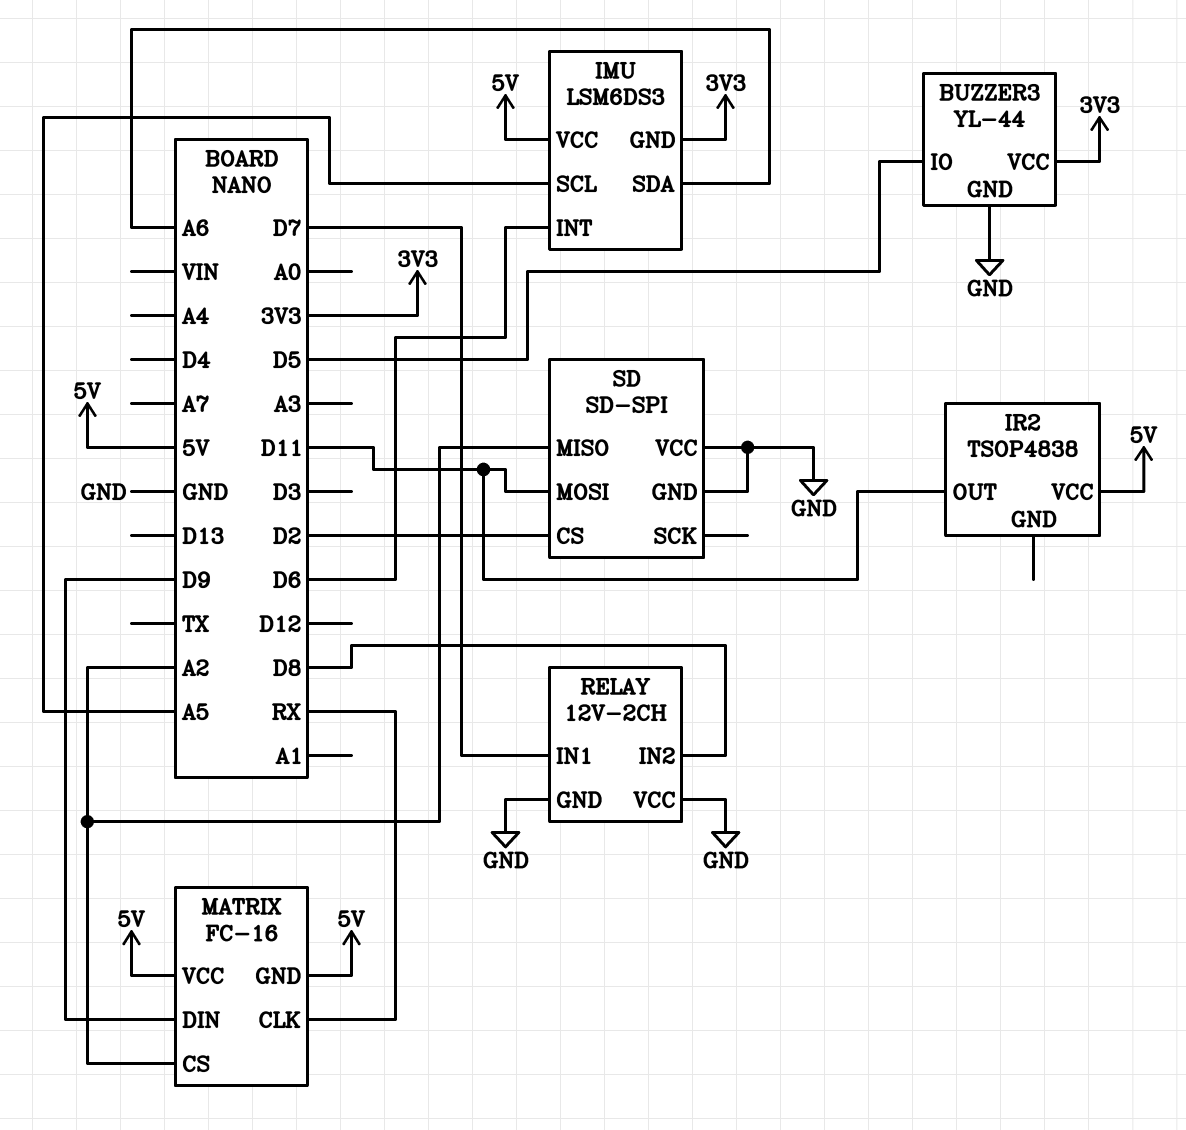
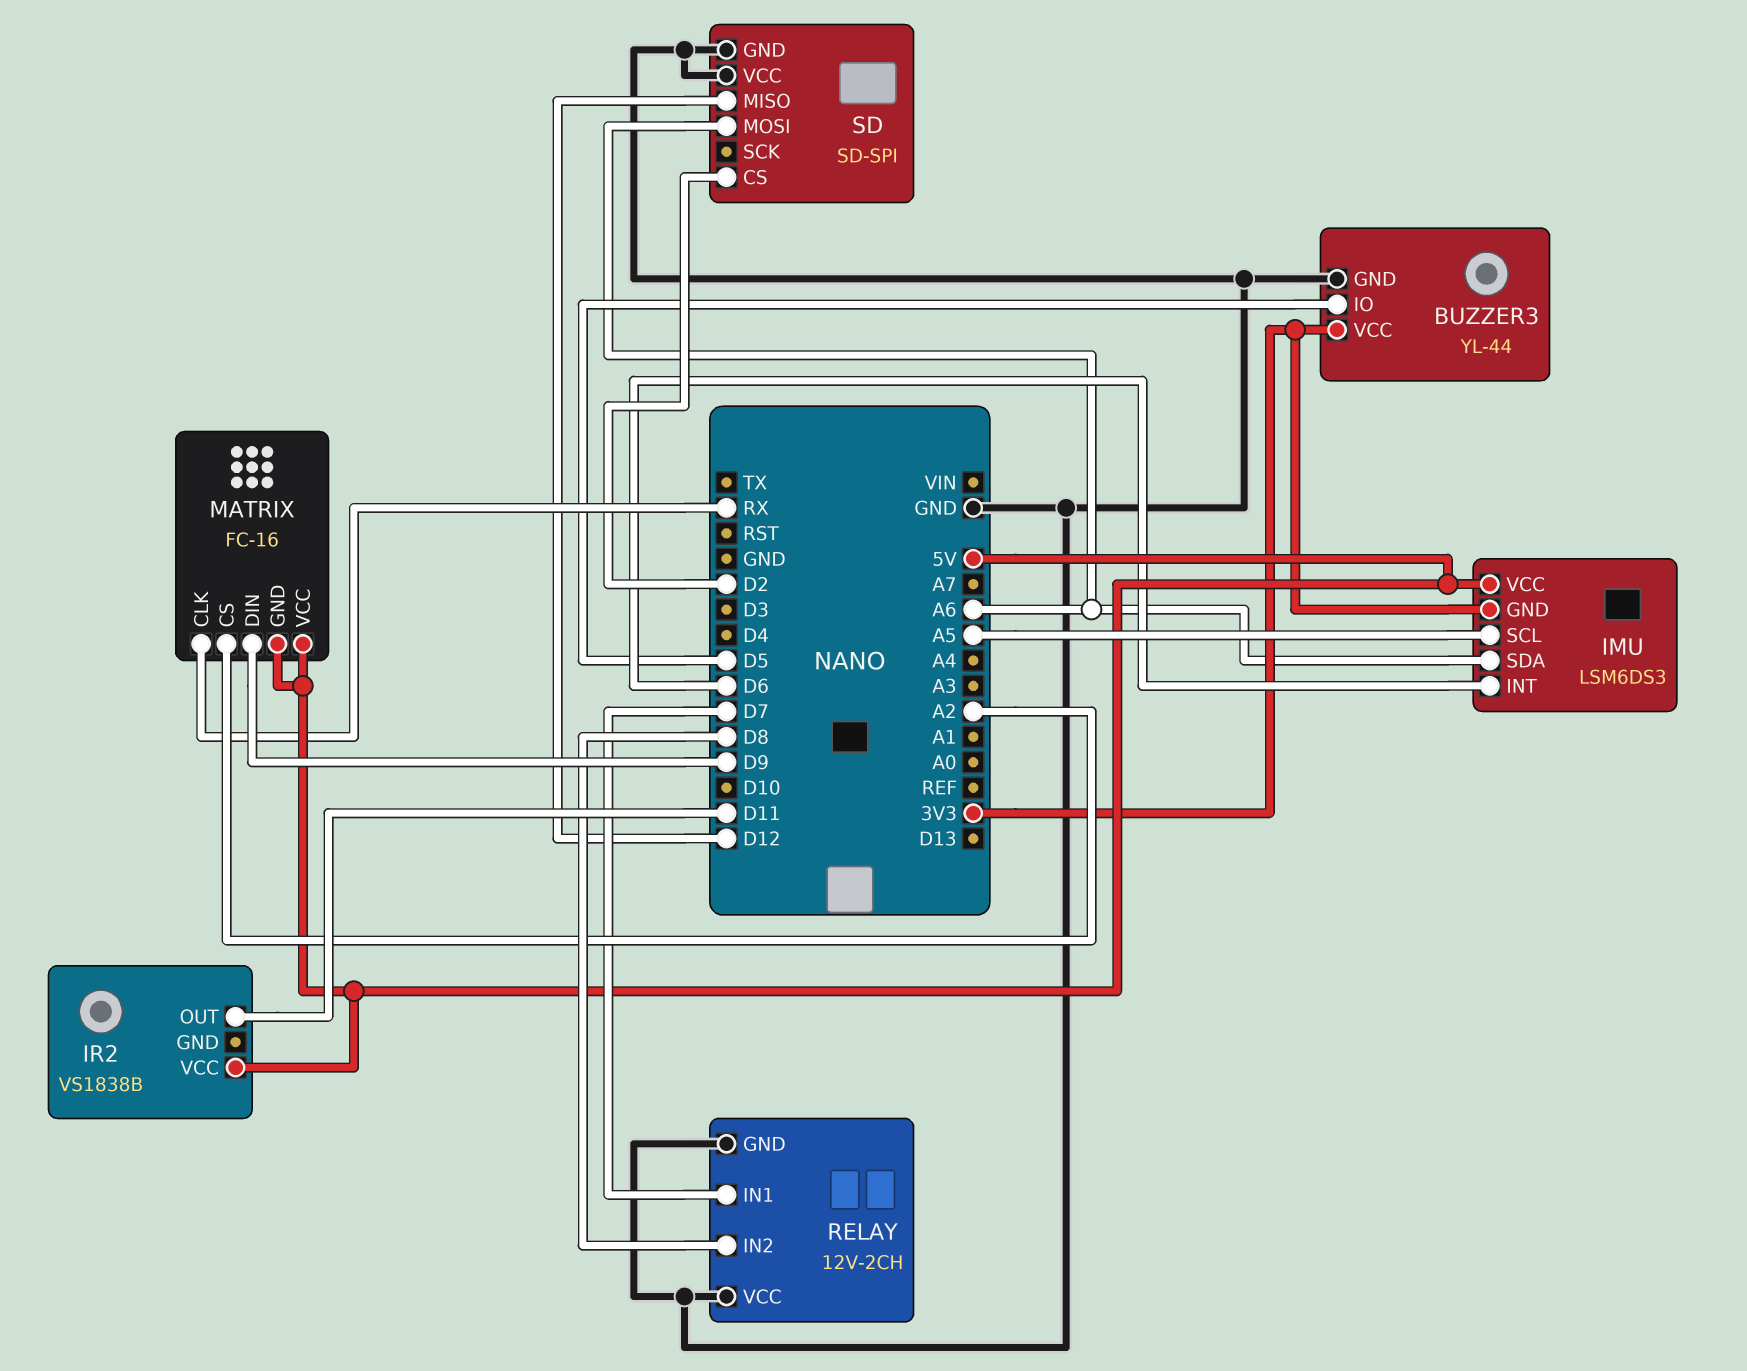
IR2: TSOP4838 -> VS1838B
SD pin MISO: A2 -> D12
SD pin MOSI: D11 -> A6

